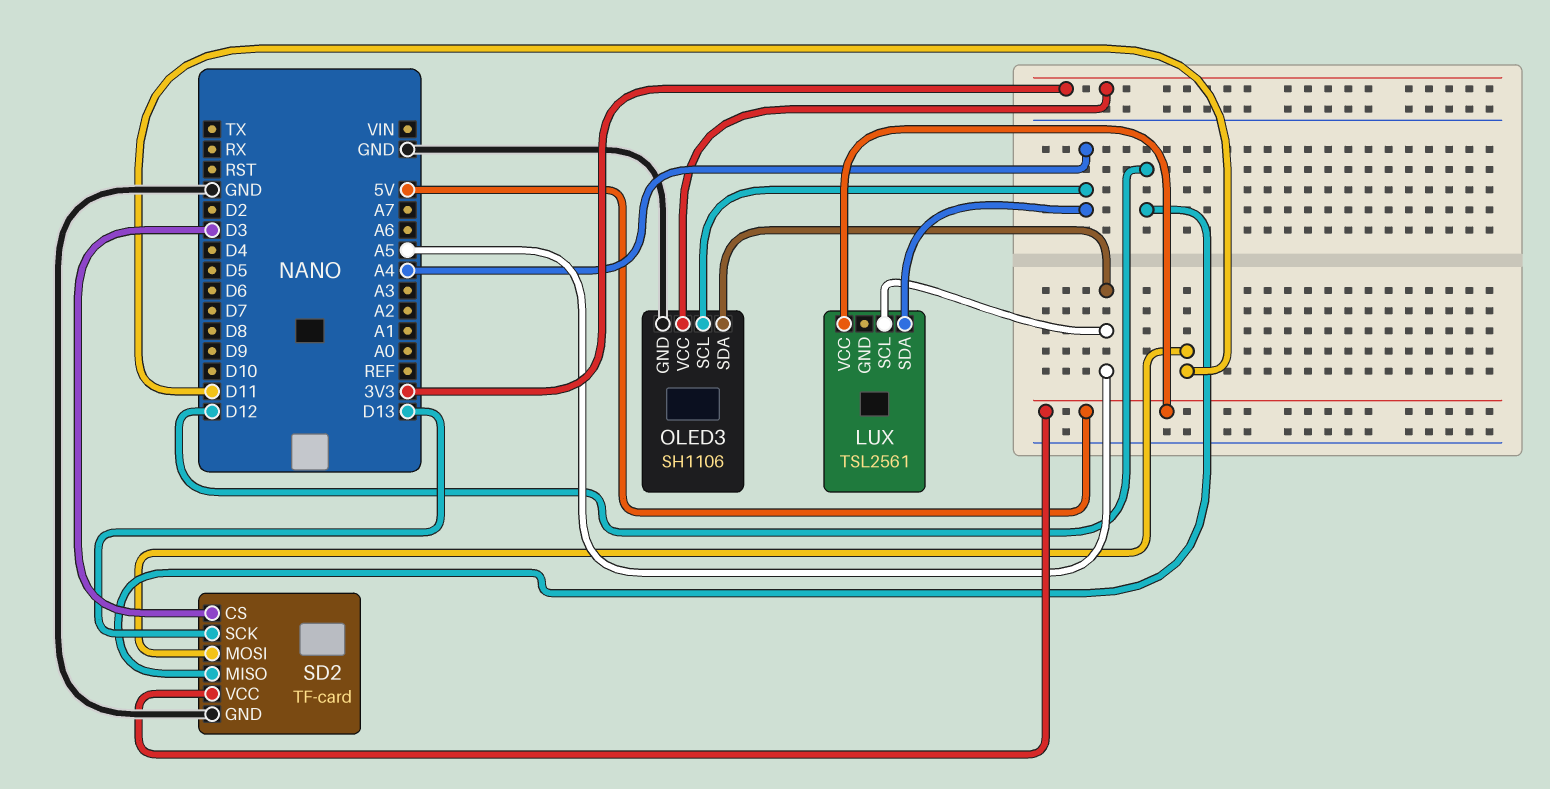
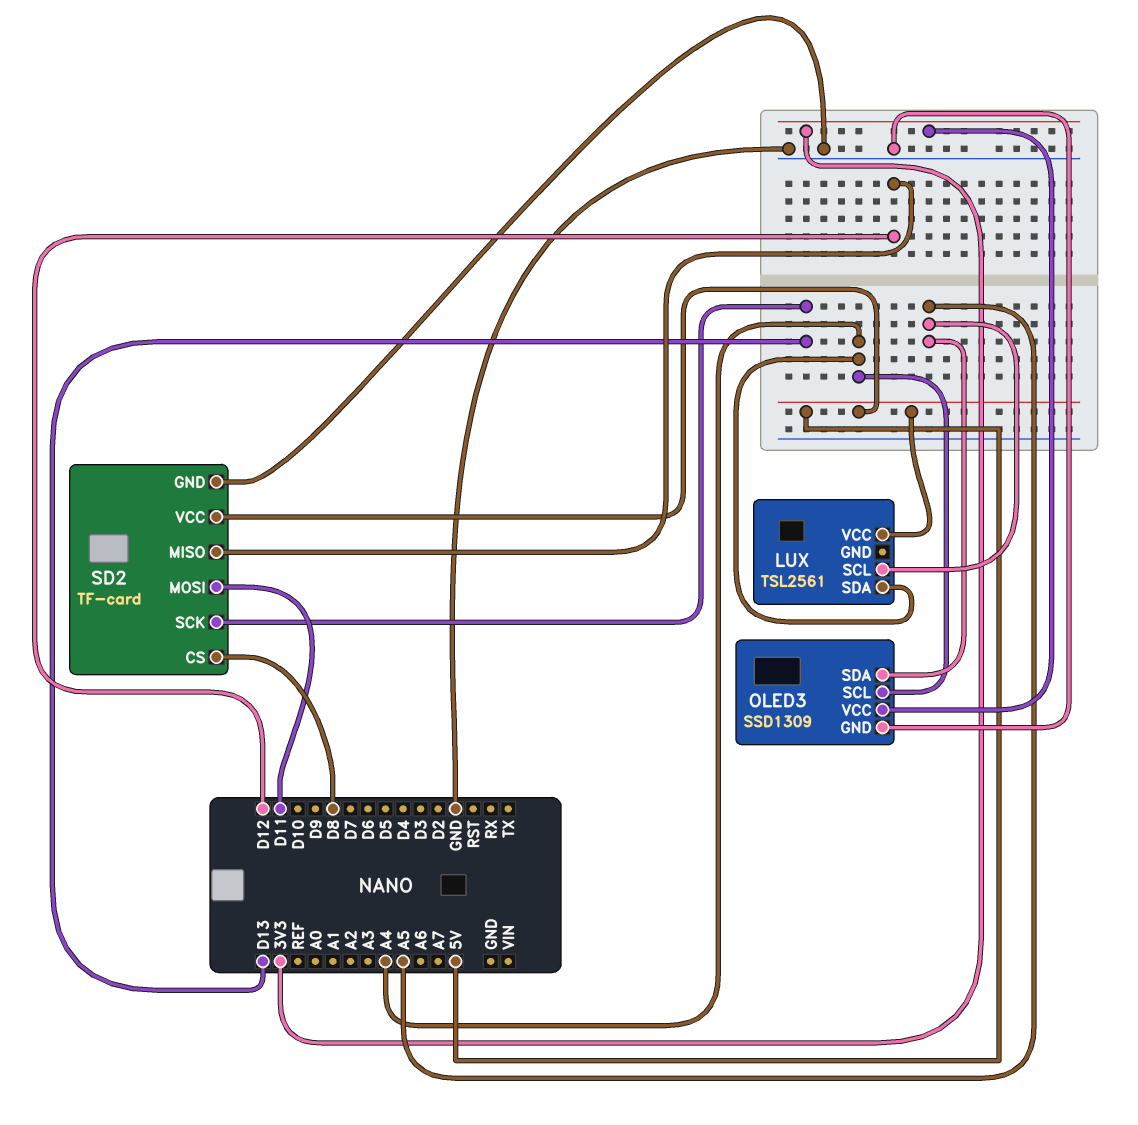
OLED3: SH1106 -> SSD1309
SD2 pin CS: D3 -> D8

